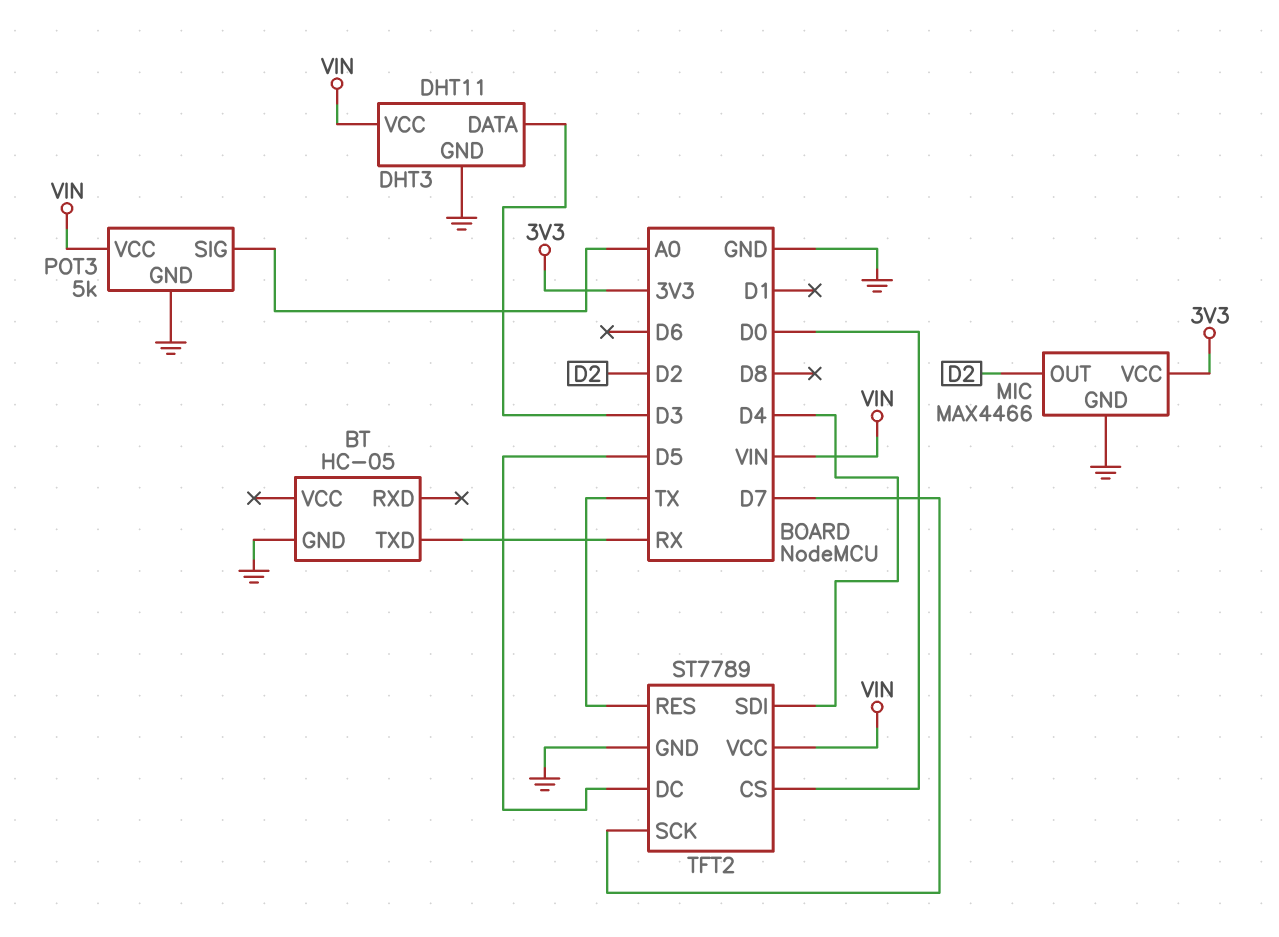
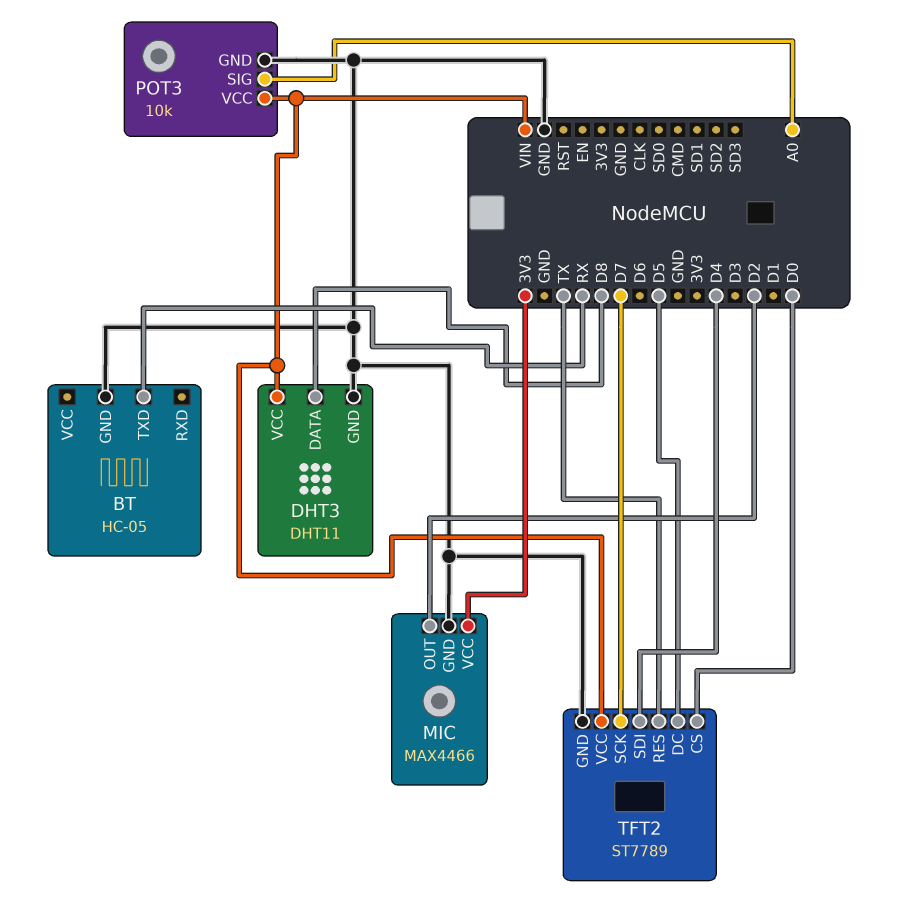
DHT3 pin DATA: D3 -> D8
POT3: 5k -> 10k

